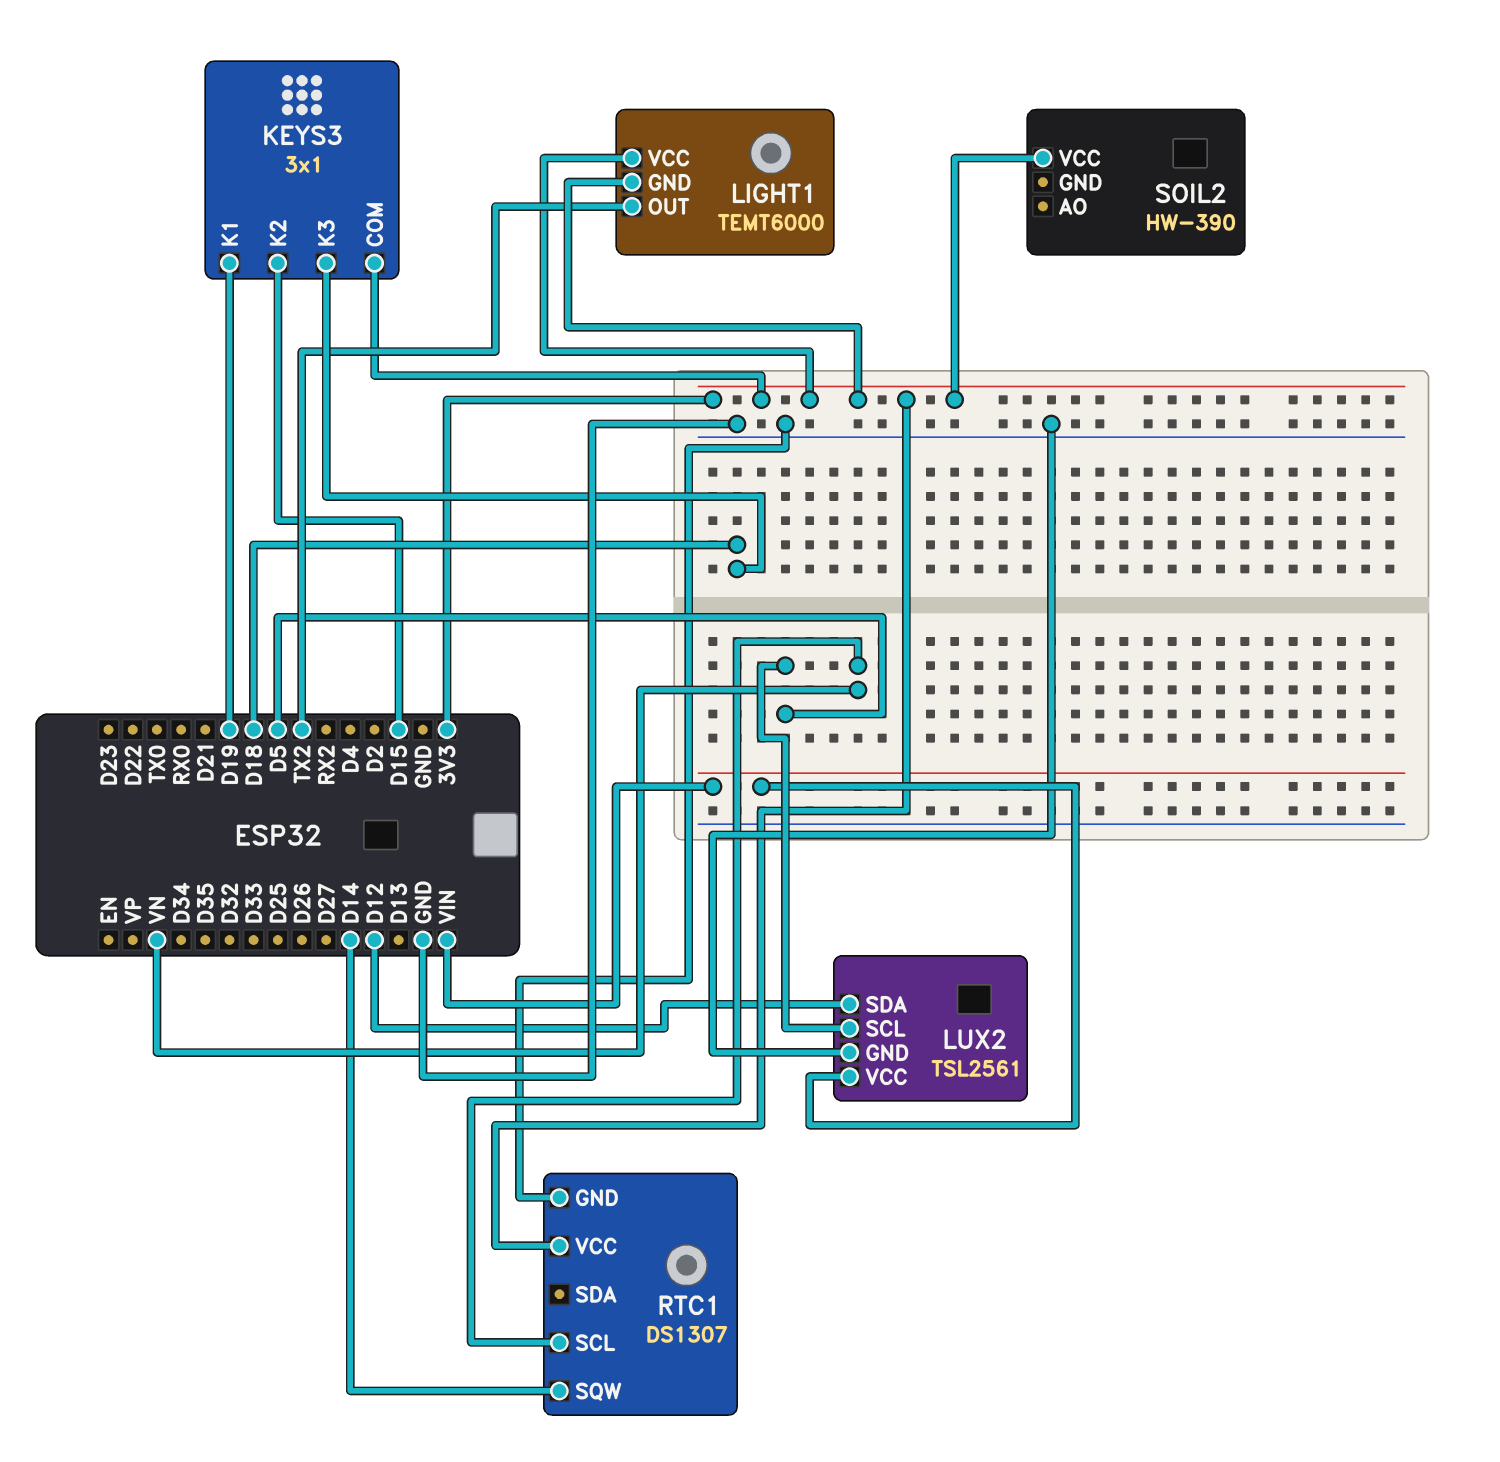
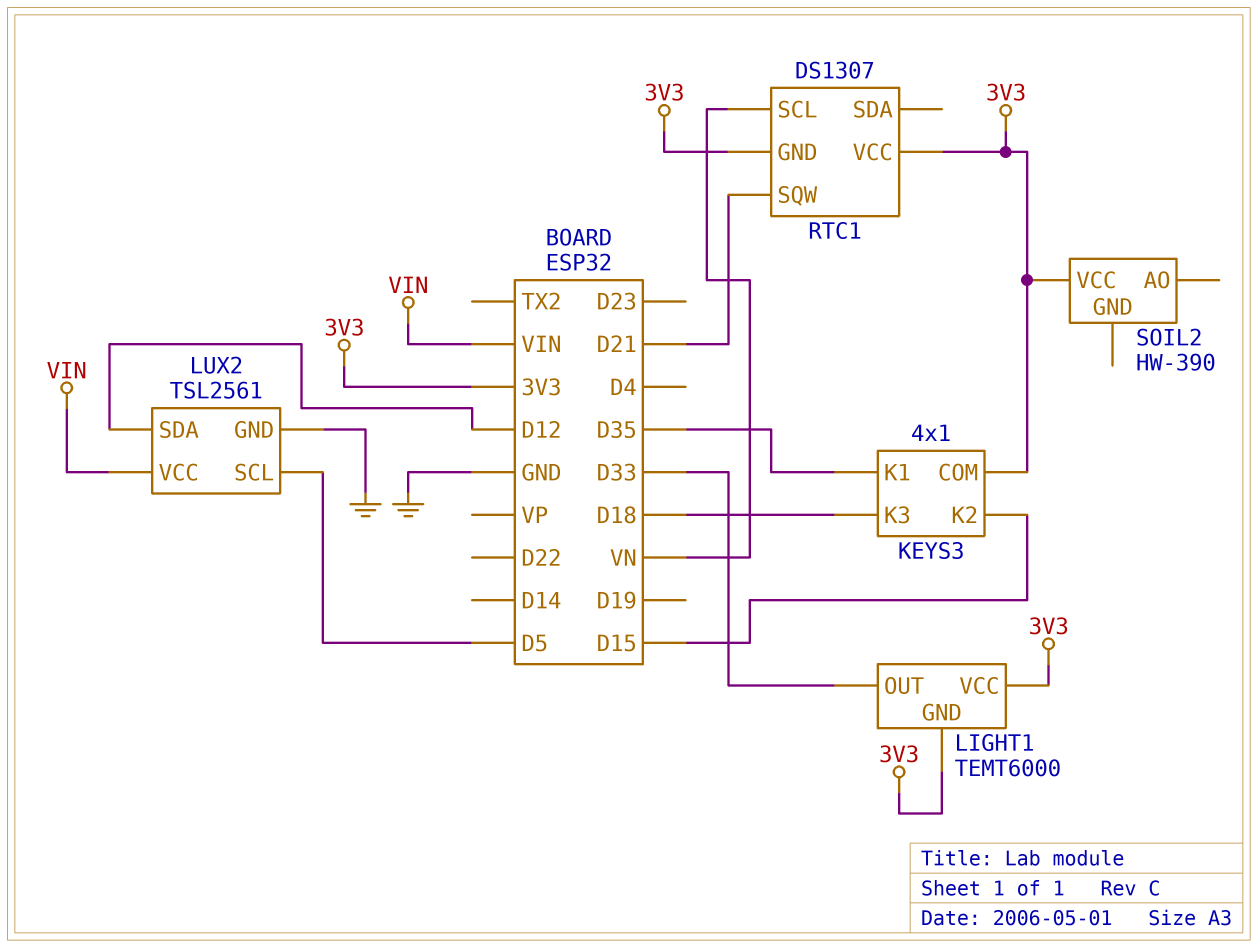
KEYS3: 3x1 -> 4x1
KEYS3 pin K1: D19 -> D35
LIGHT1 pin OUT: TX2 -> D33
RTC1 pin GND: GND -> 3V3
RTC1 pin SQW: D14 -> D21

